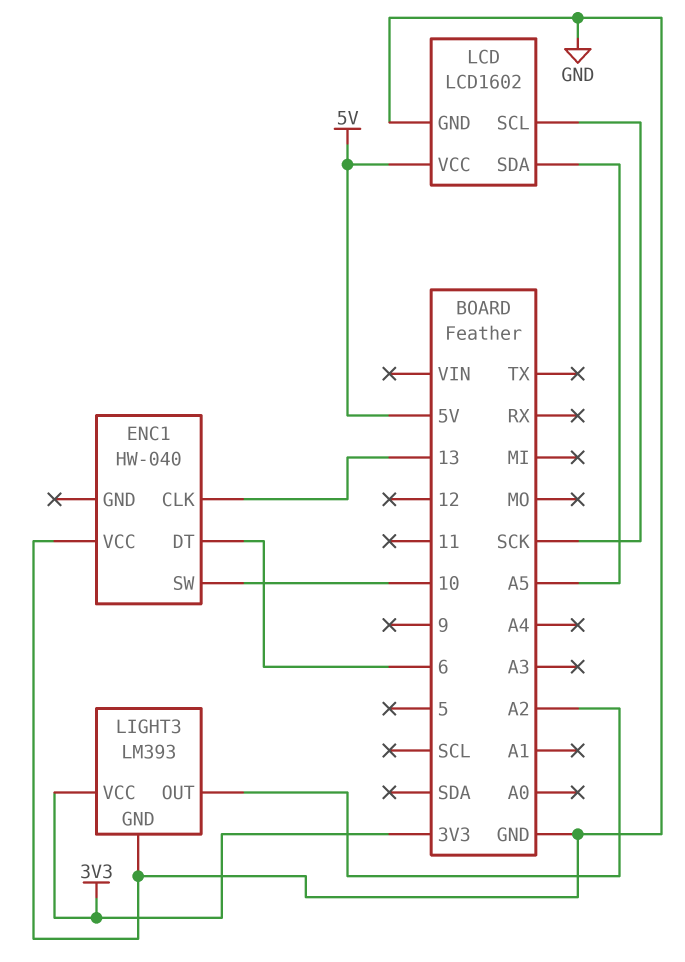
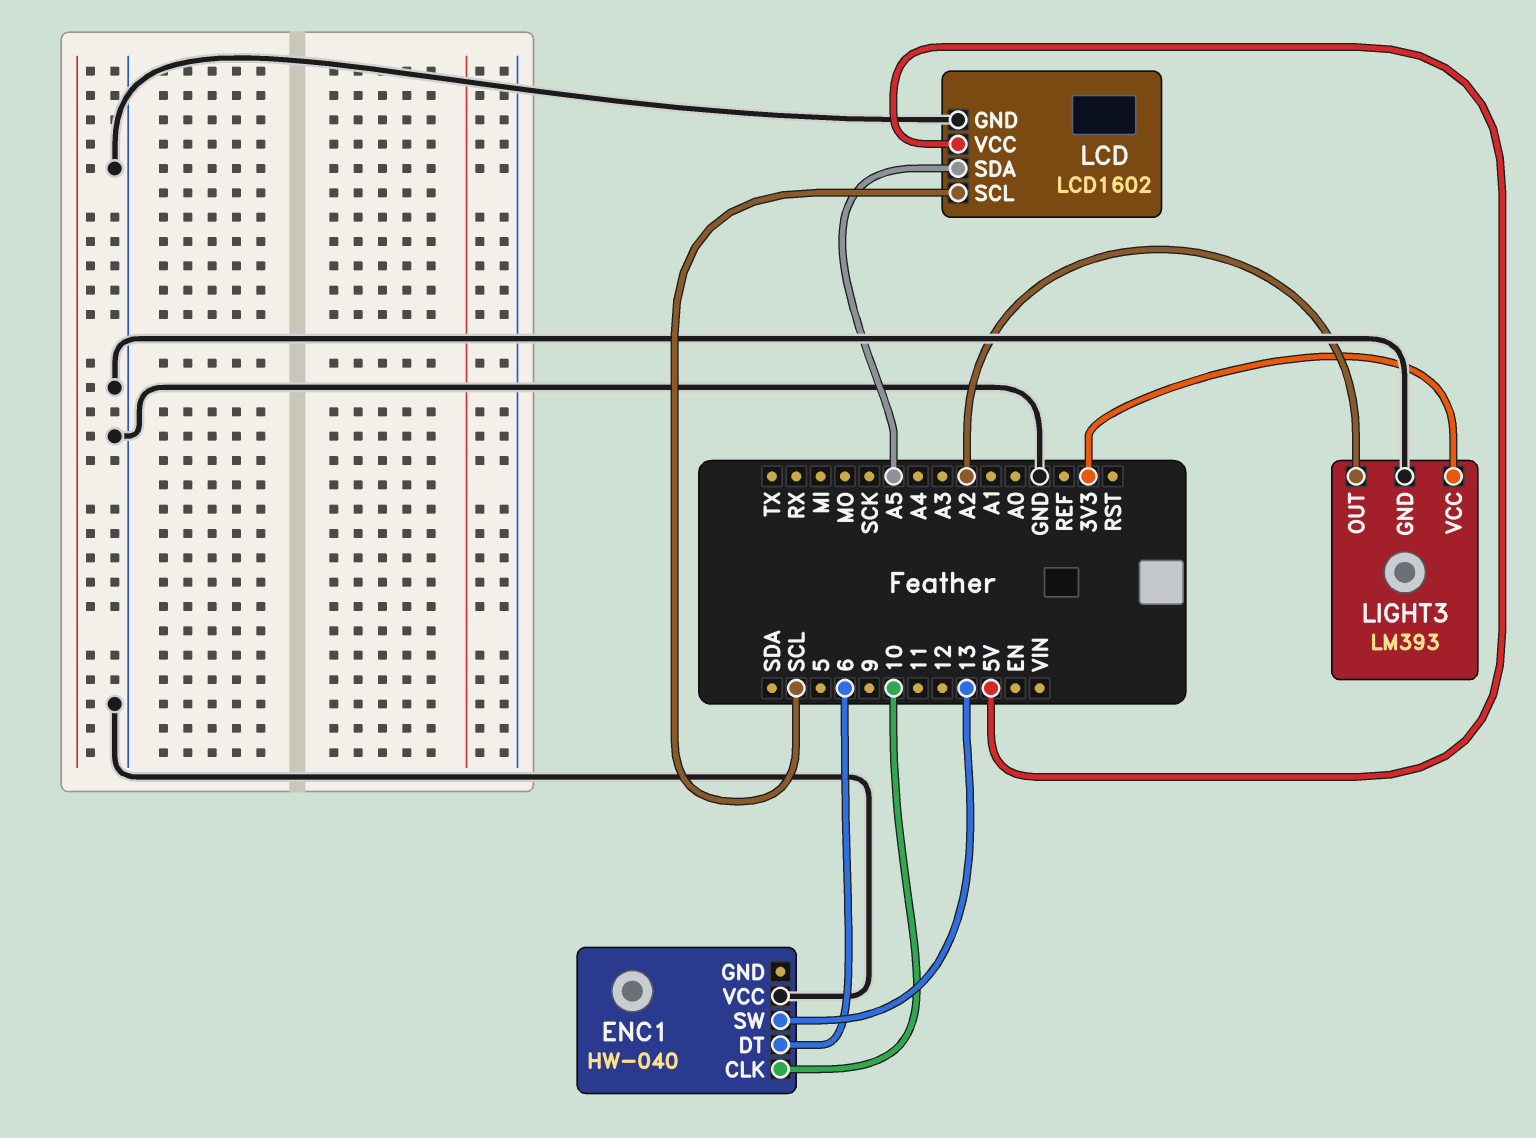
ENC1 pin CLK: 13 -> 10
ENC1 pin SW: 10 -> 13
LCD pin SCL: SCK -> SCL

